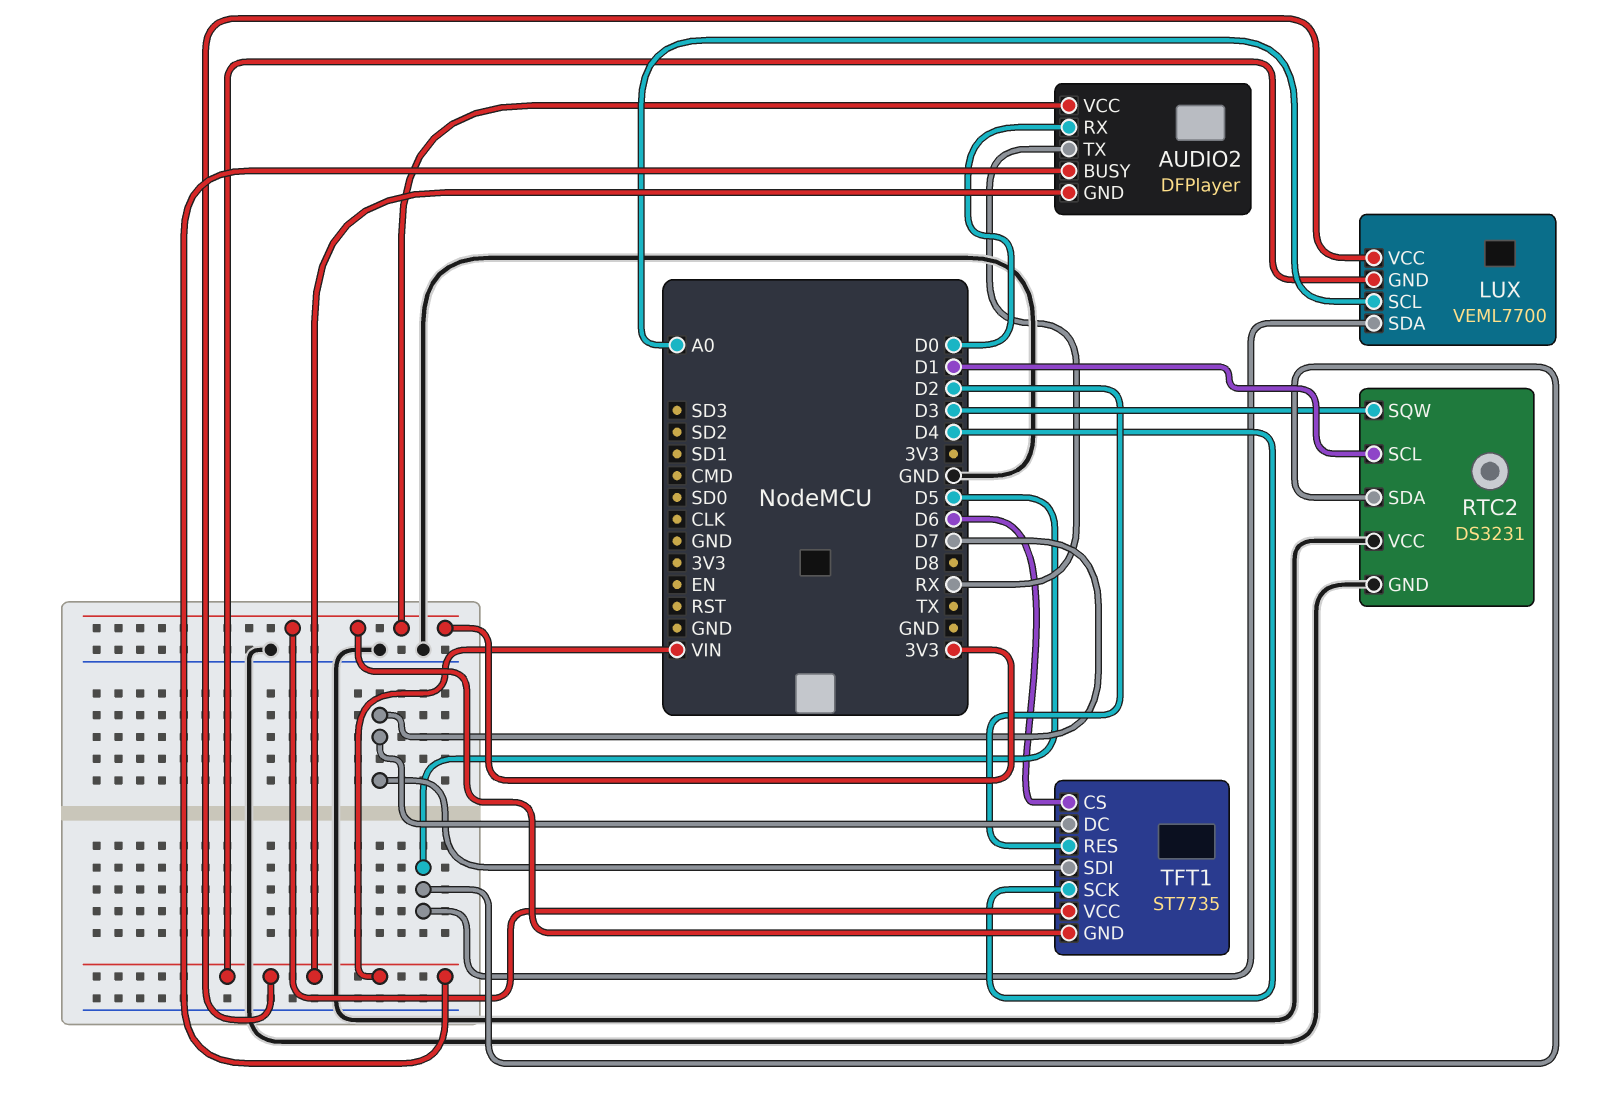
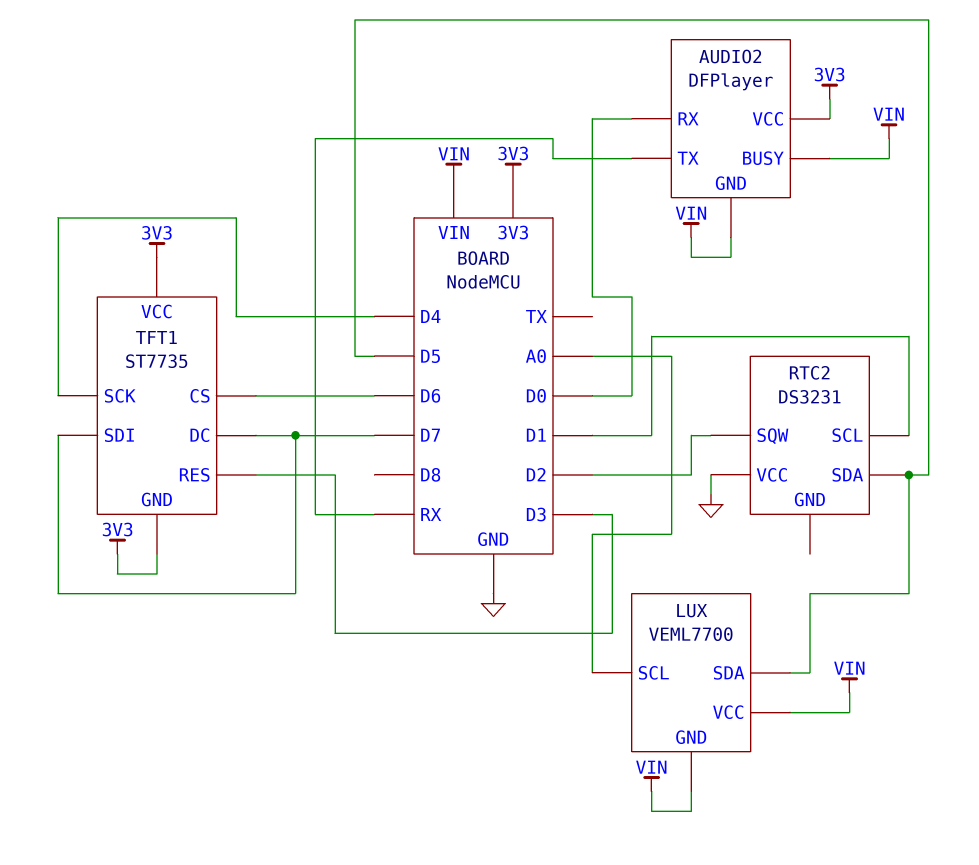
RTC2 pin GND: GND -> none
RTC2 pin SQW: D3 -> D2
TFT1 pin RES: D2 -> D3

